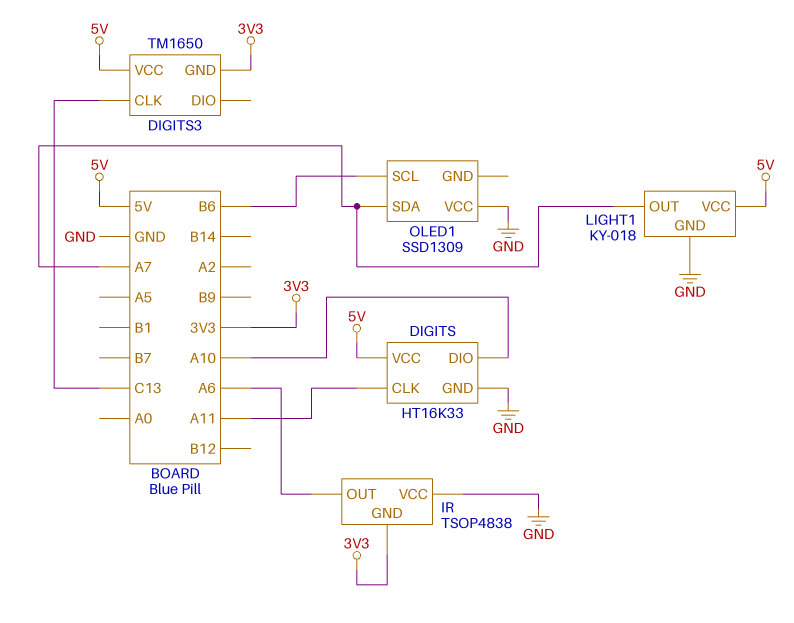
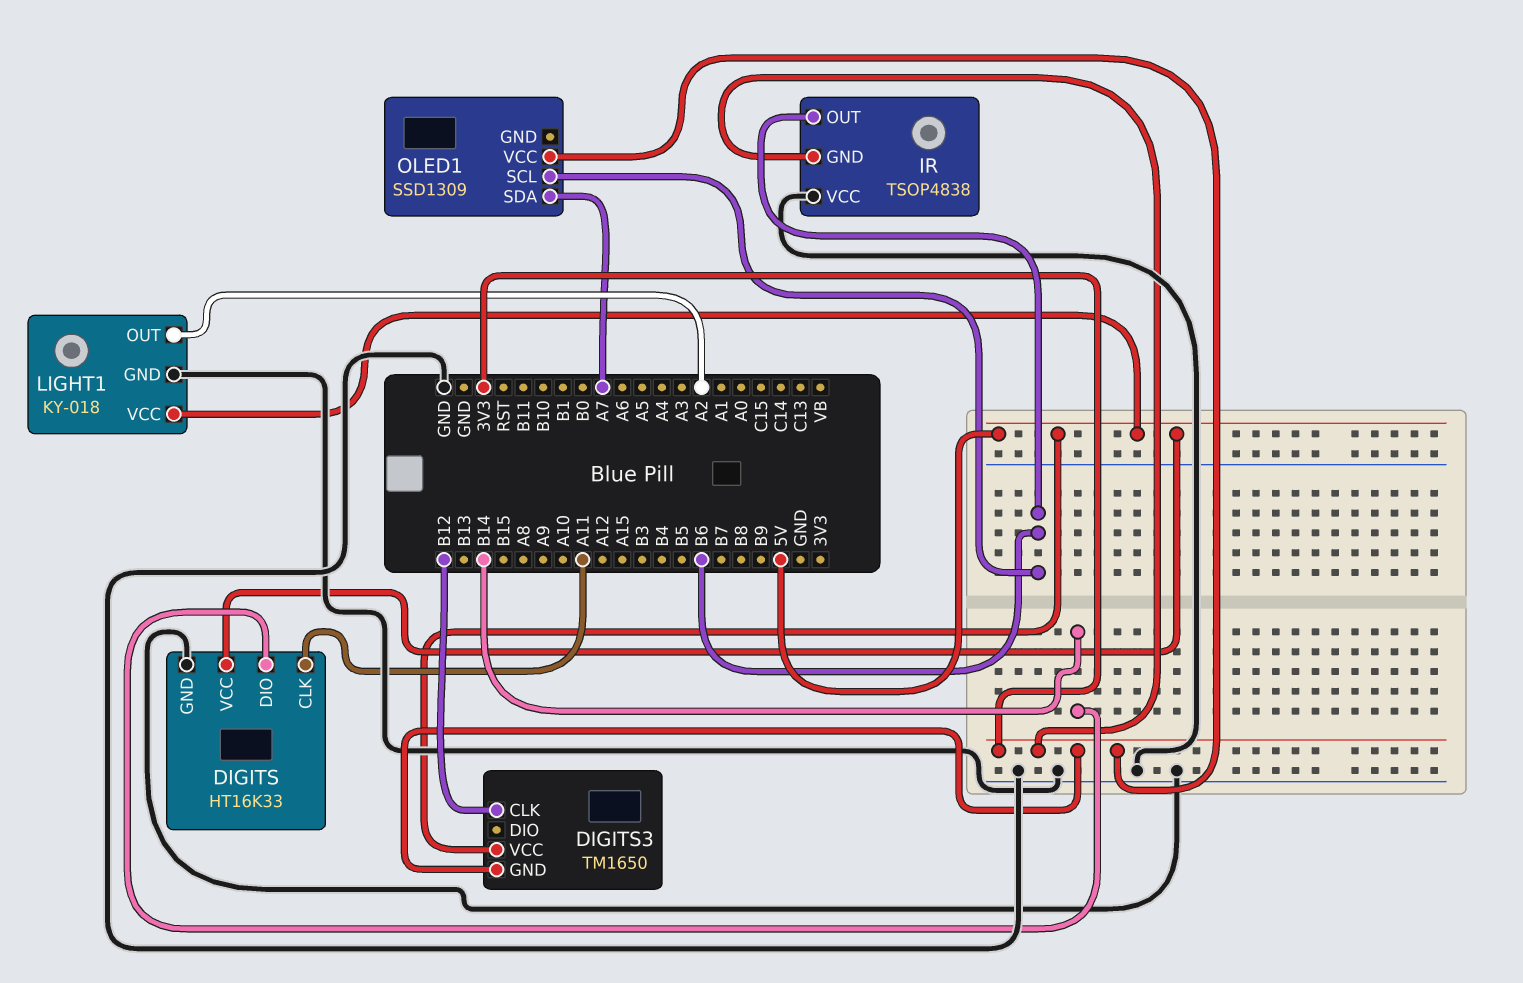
DIGITS pin DIO: A10 -> B14
DIGITS3 pin CLK: C13 -> B12
IR pin OUT: A6 -> B6
LIGHT1 pin OUT: A7 -> A2
OLED1 pin VCC: GND -> 3V3

